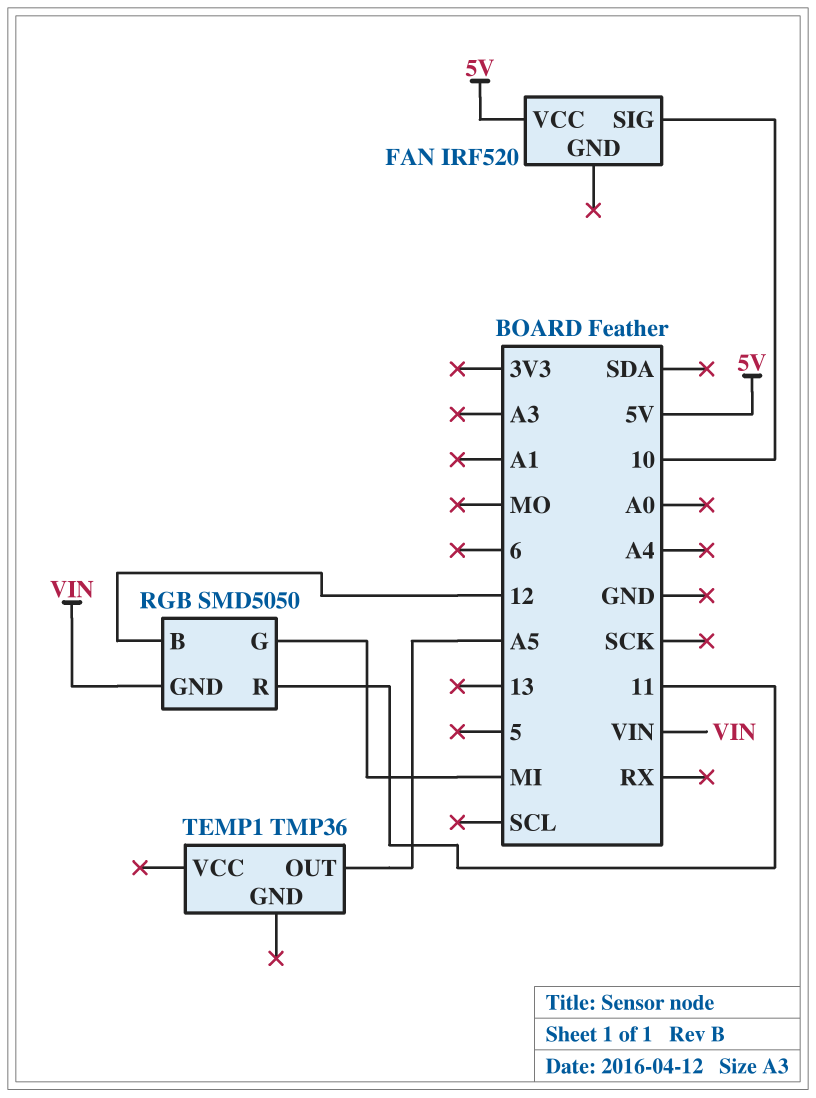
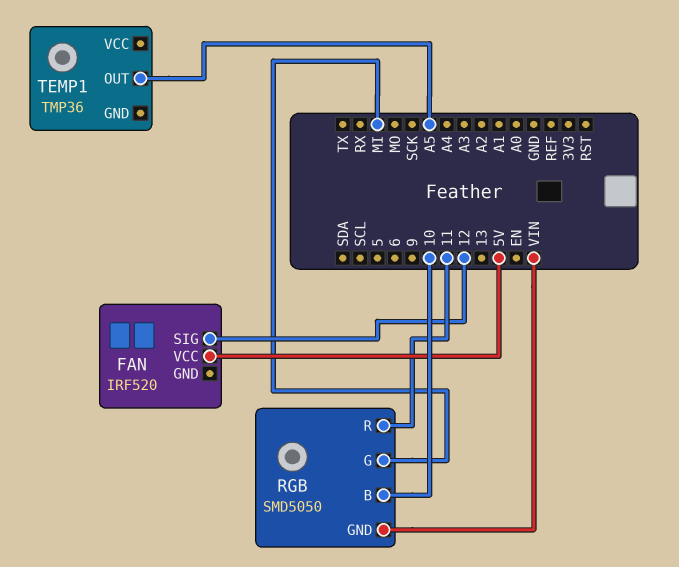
FAN pin SIG: 10 -> 12
RGB pin B: 12 -> 10

